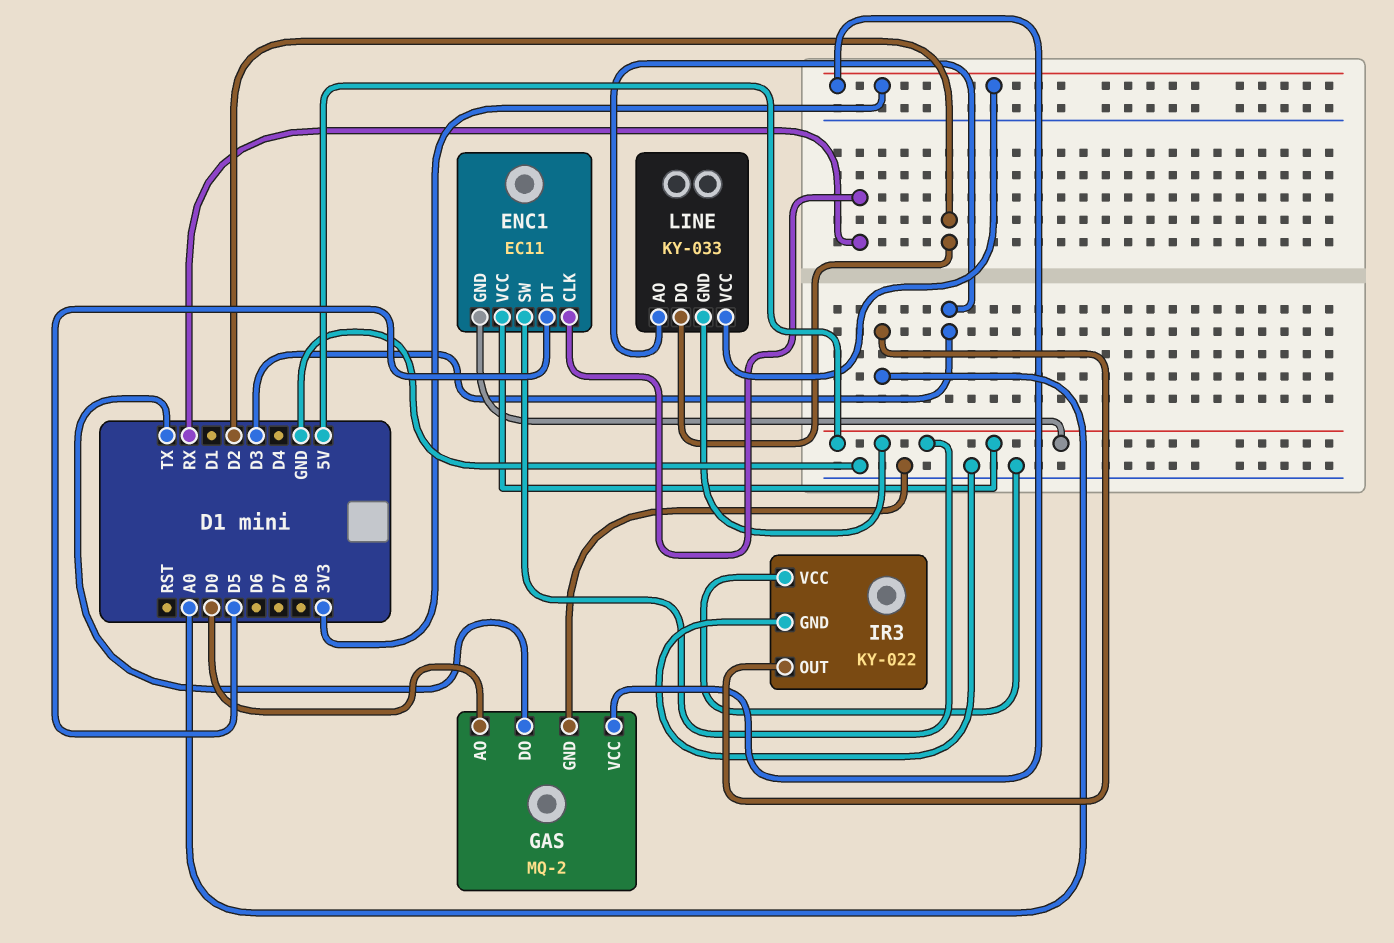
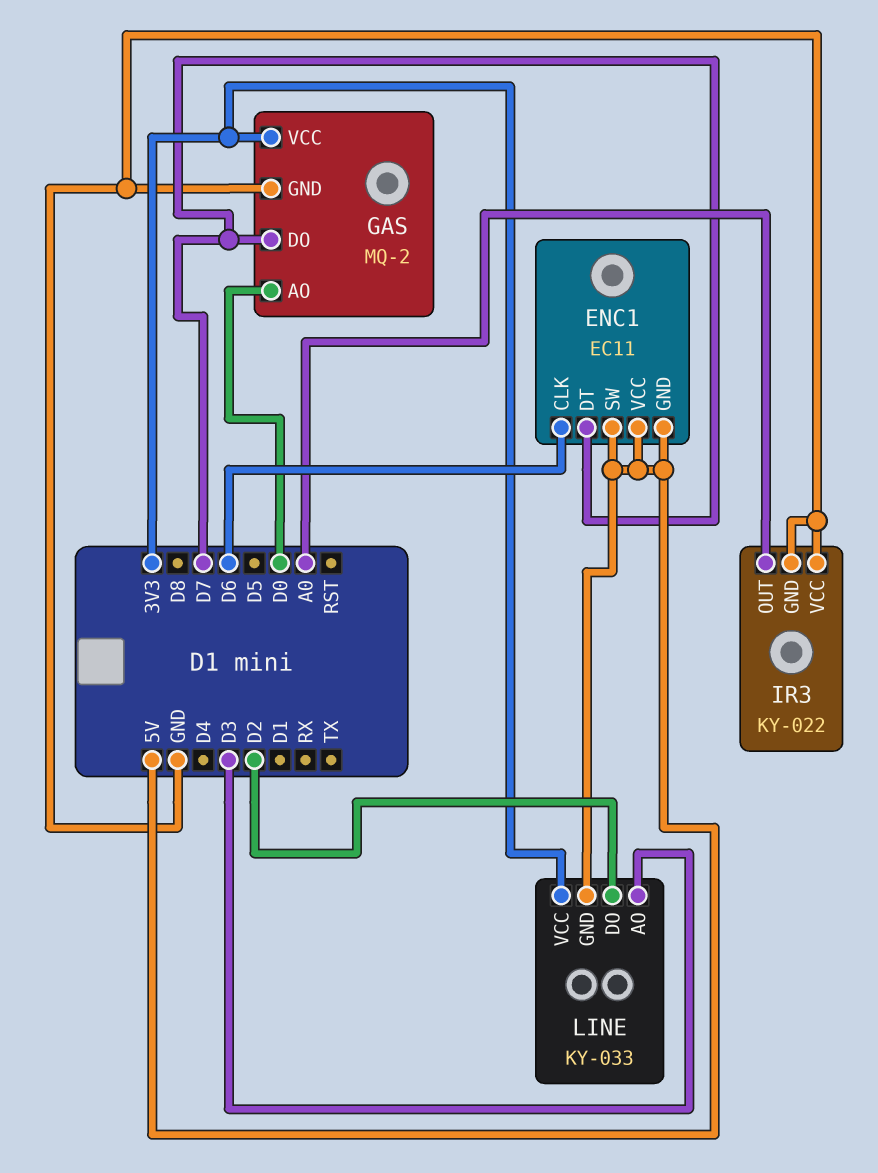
ENC1 pin CLK: RX -> D6
ENC1 pin DT: D5 -> D7
GAS pin DO: TX -> D7

